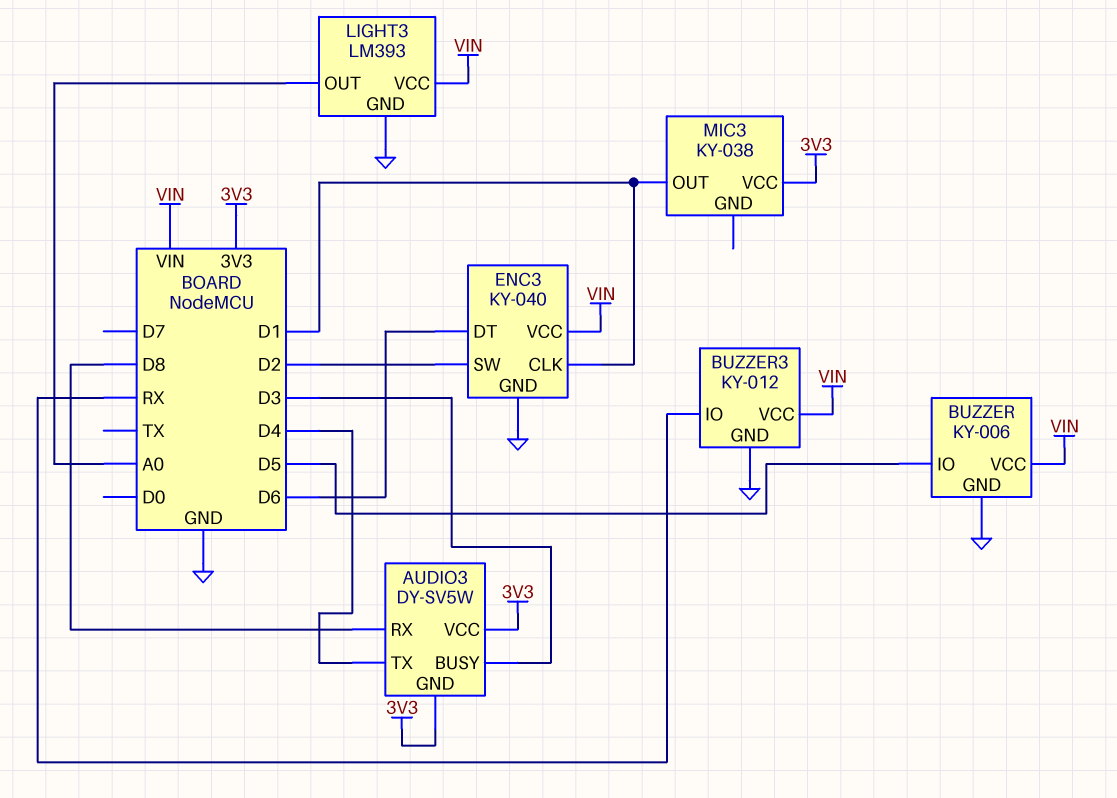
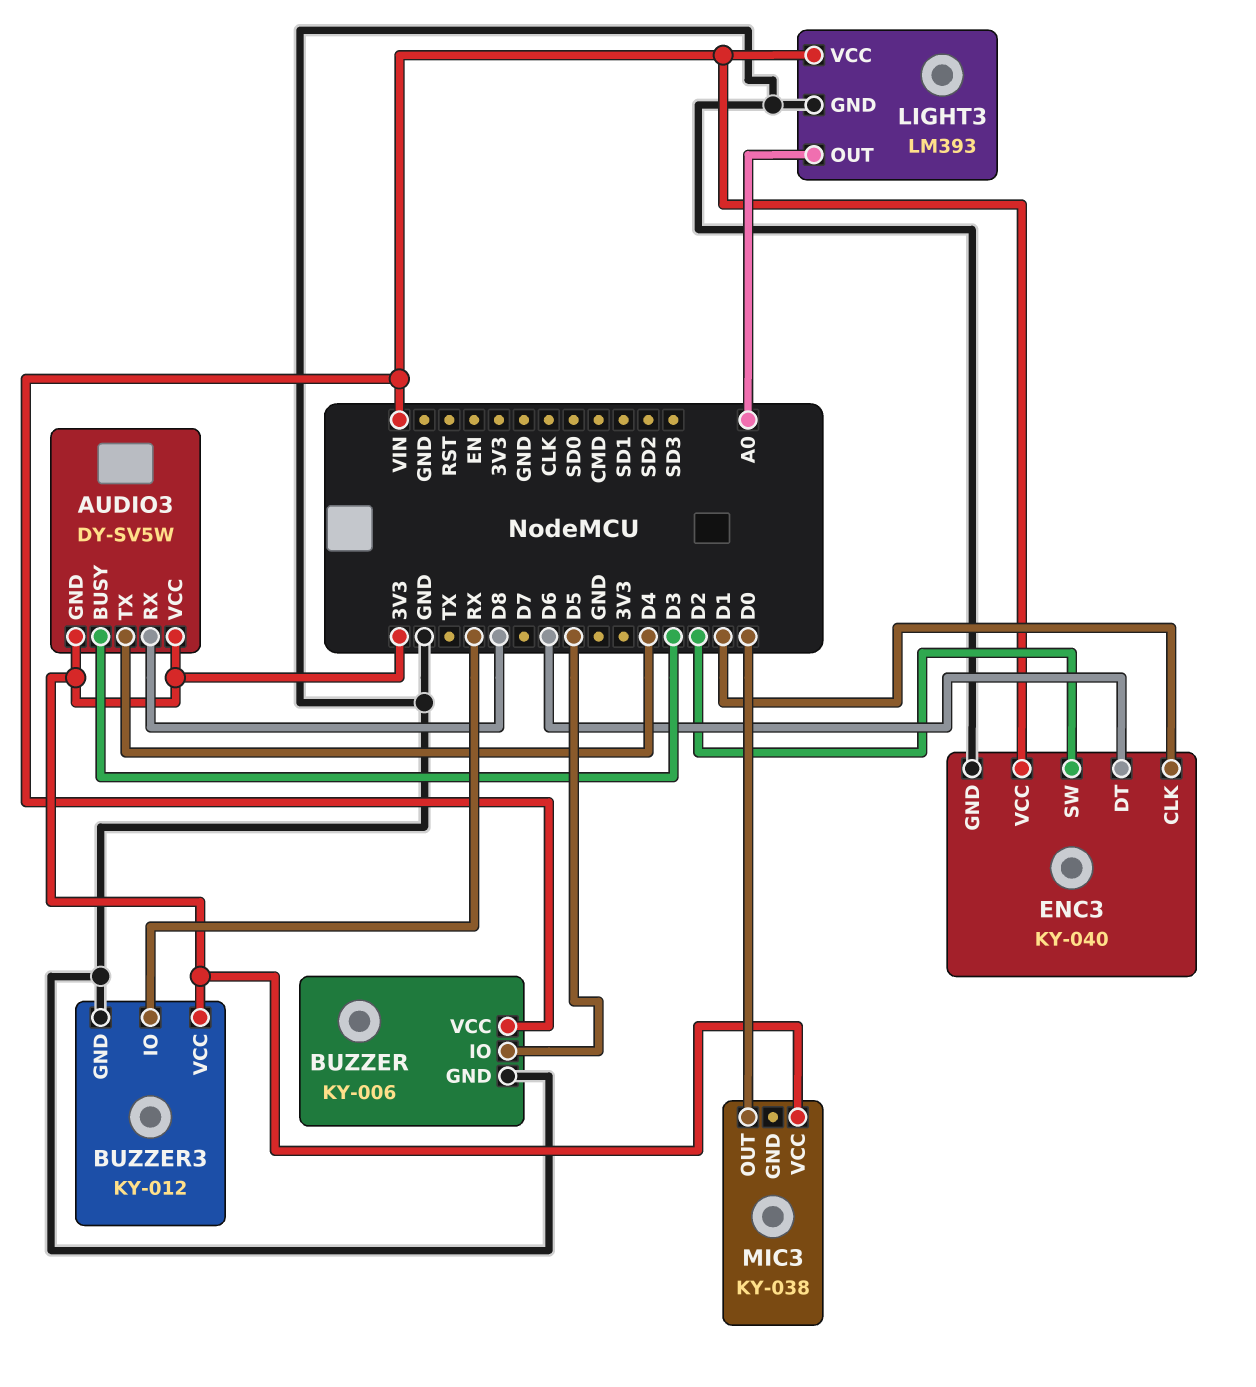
BUZZER3 pin VCC: VIN -> 3V3
MIC3 pin OUT: D1 -> D0

